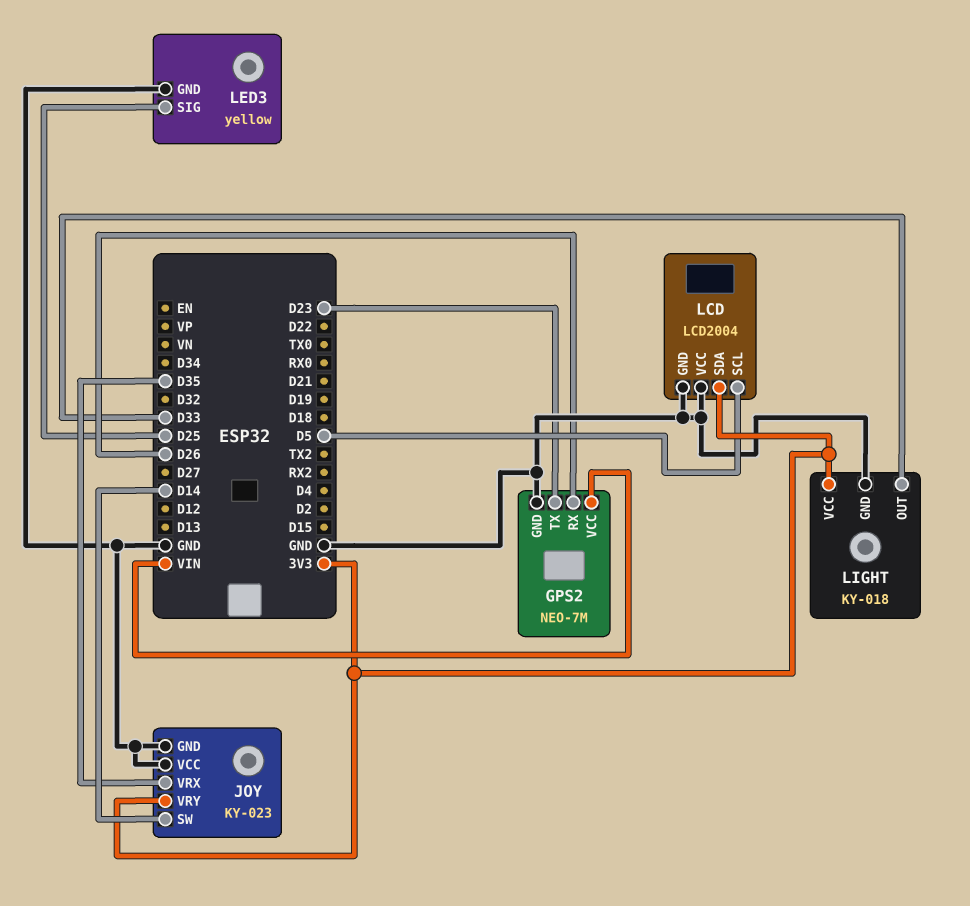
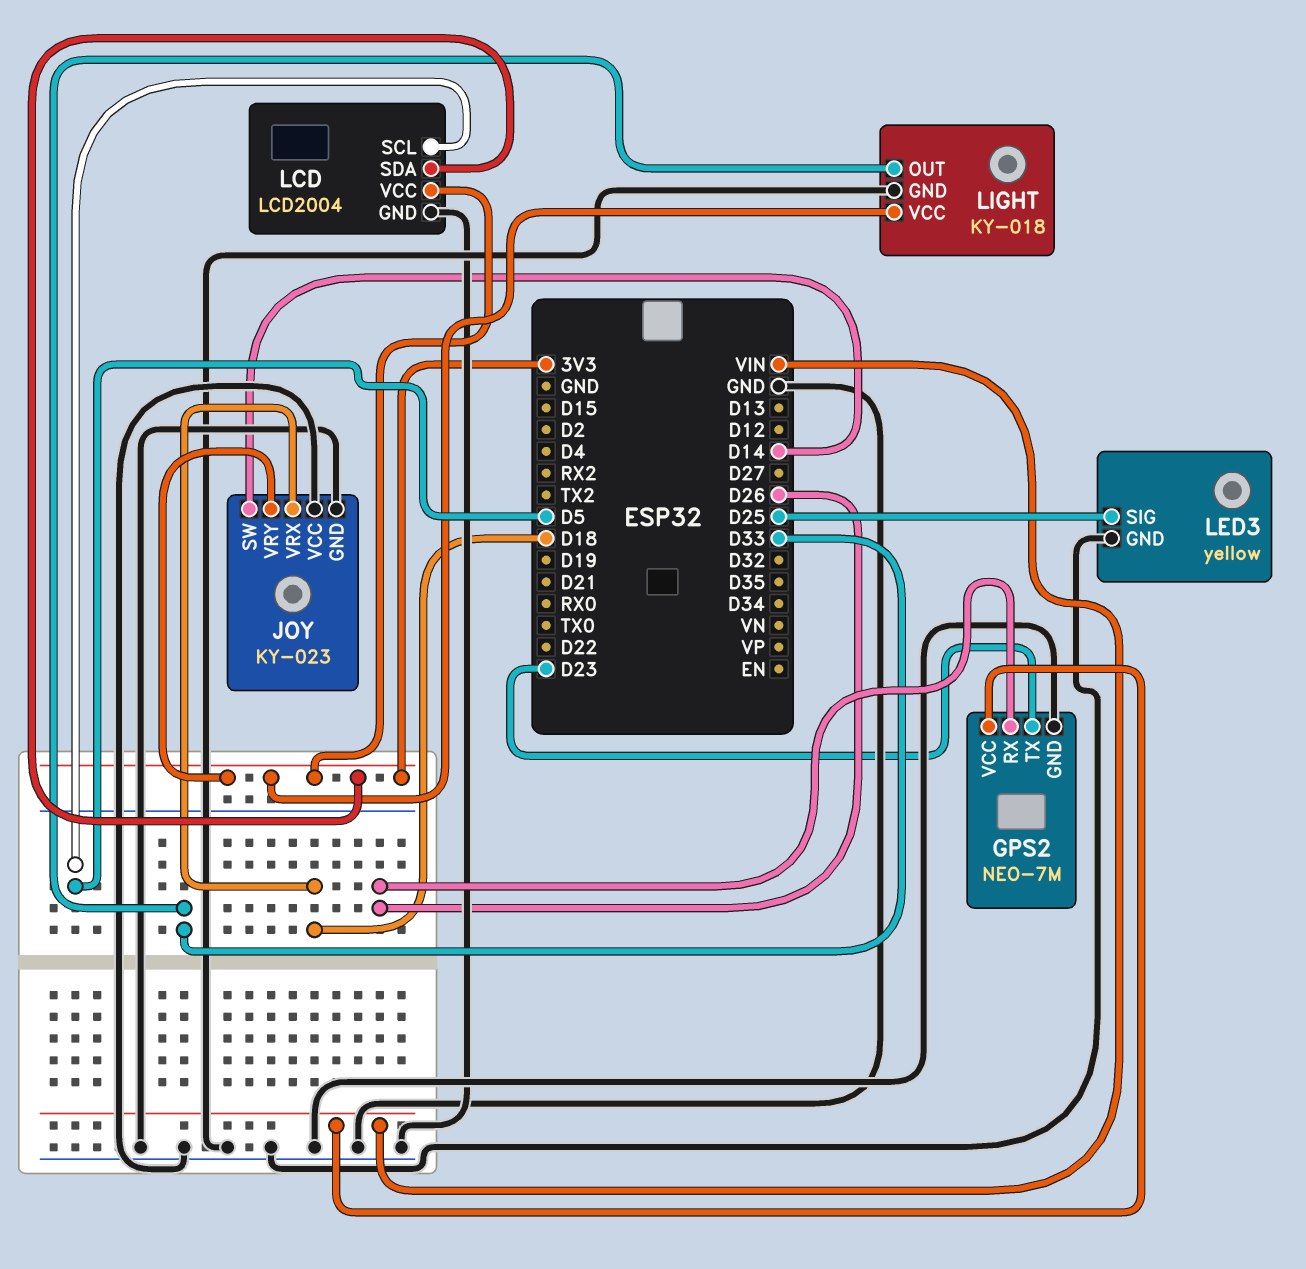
JOY pin VRX: D35 -> D18
LCD pin VCC: GND -> 3V3

